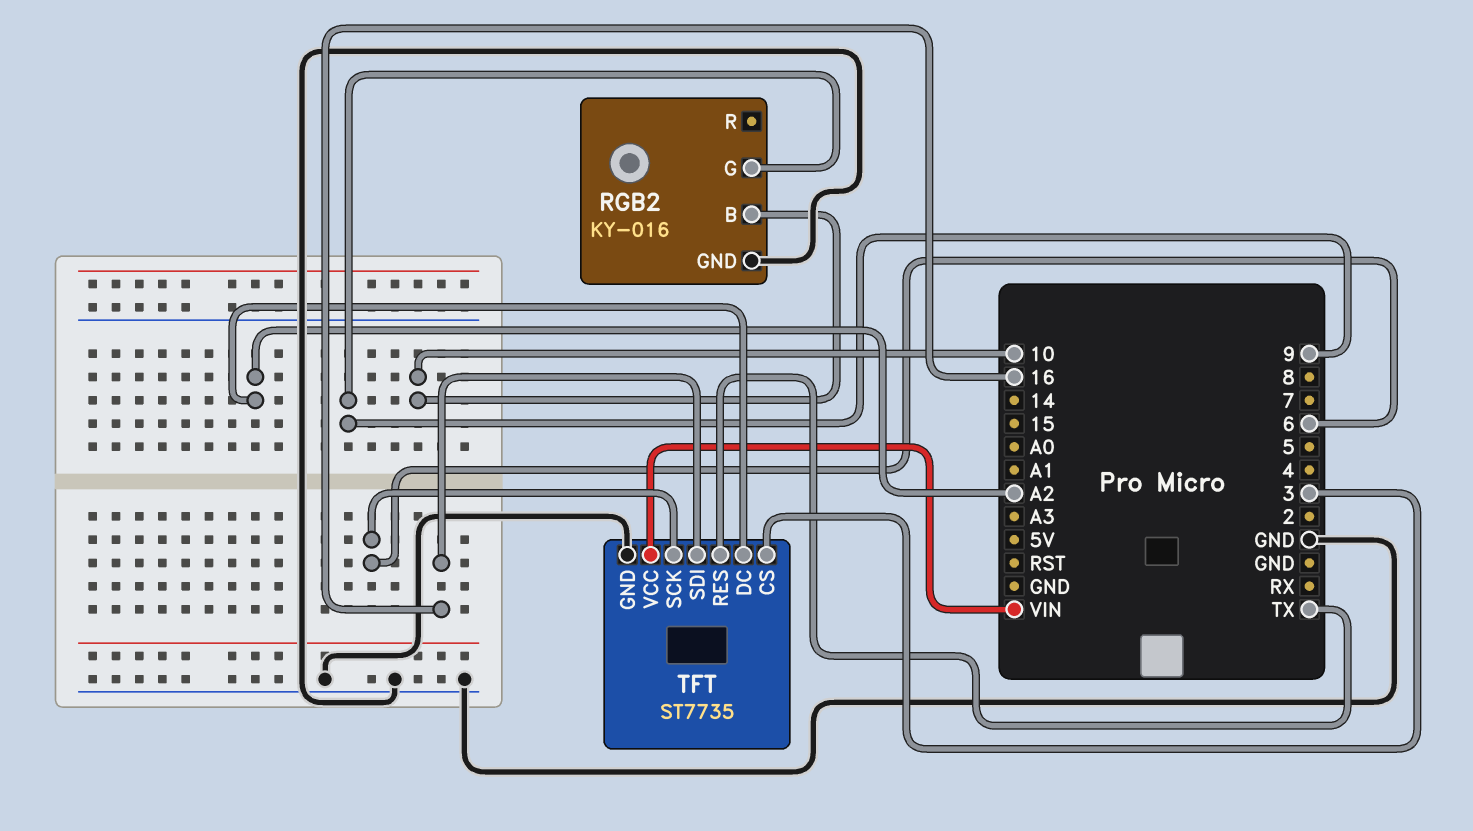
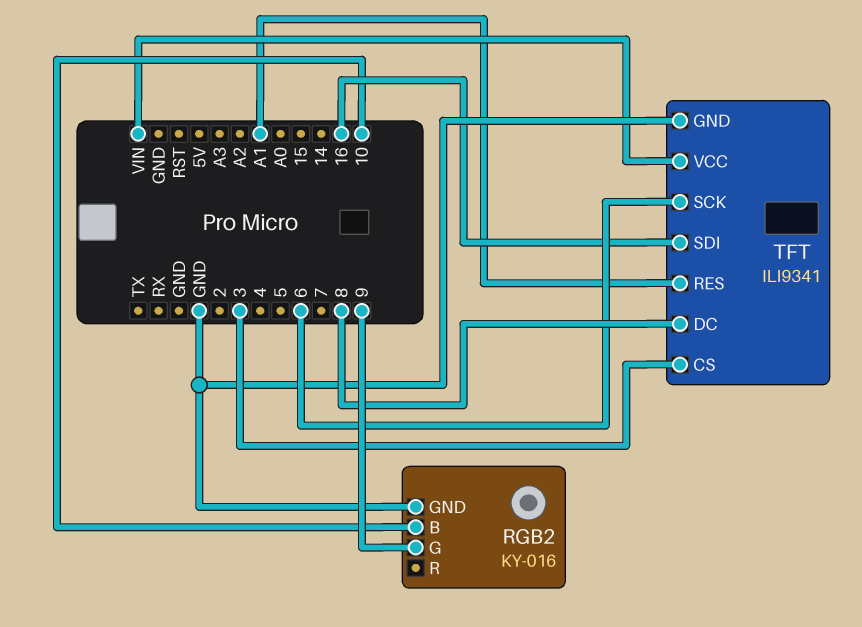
TFT: ST7735 -> ILI9341
TFT pin DC: A2 -> 8
TFT pin RES: TX -> A1

